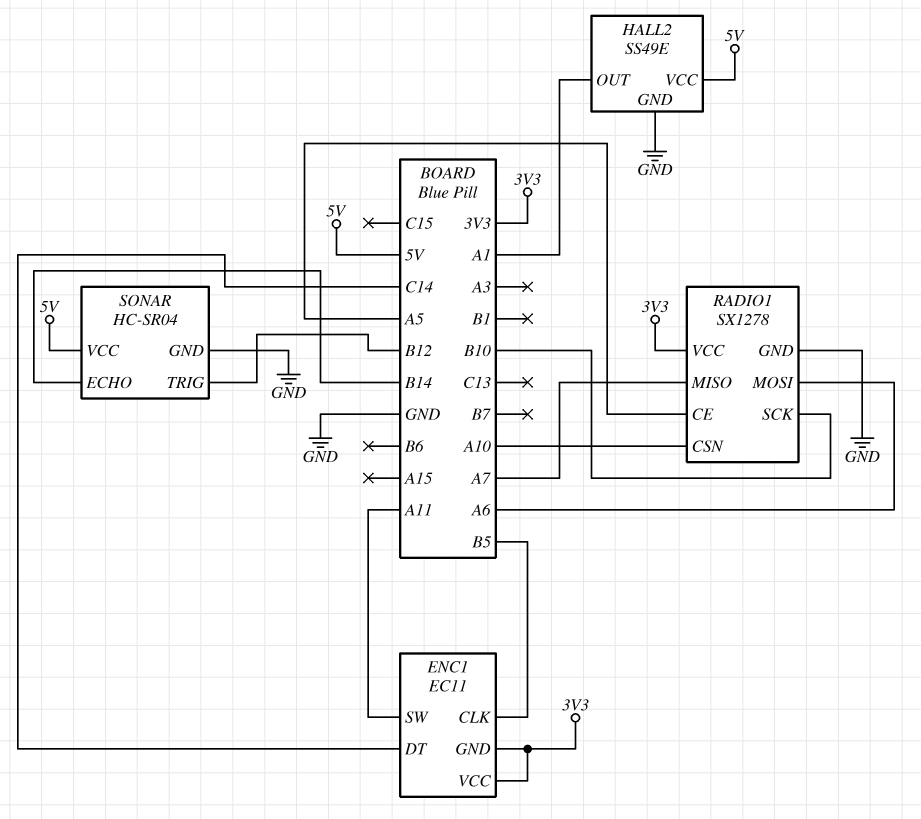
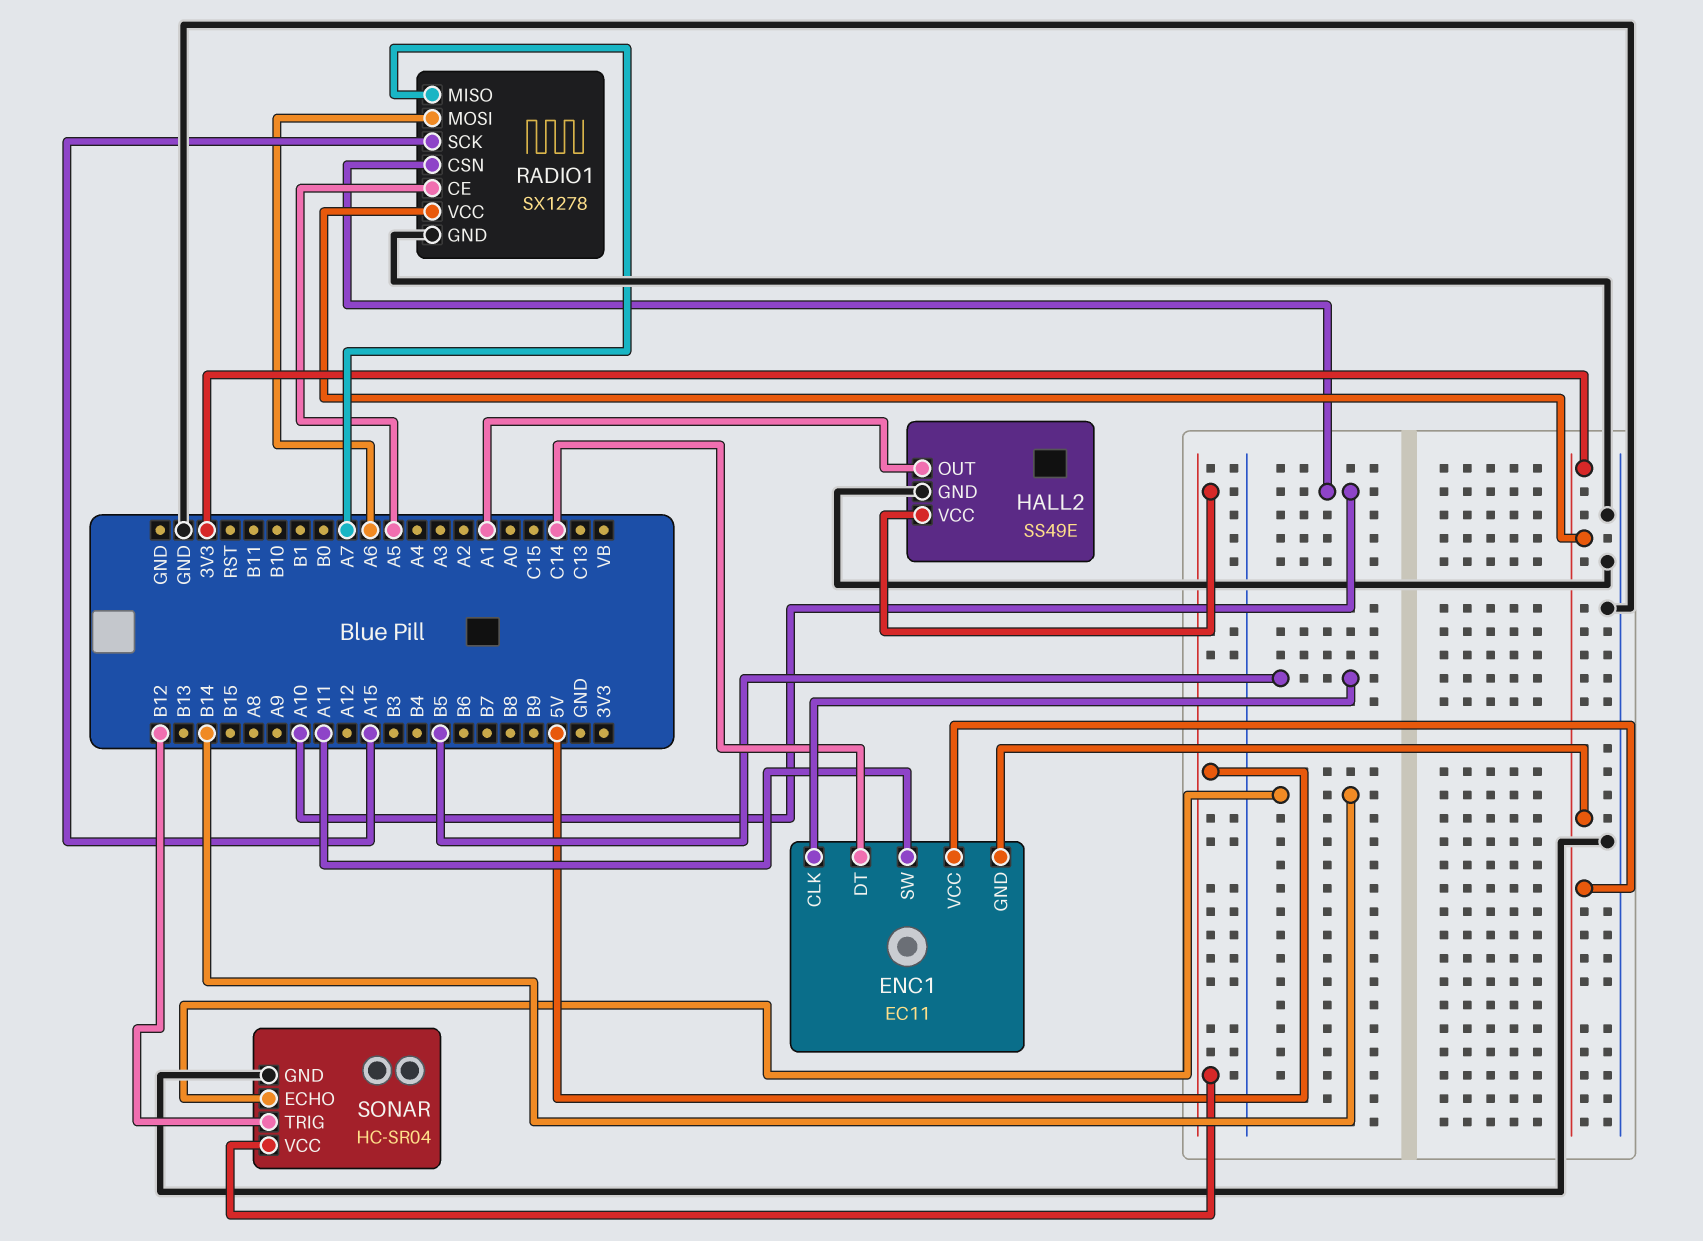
RADIO1 pin SCK: B10 -> A15

